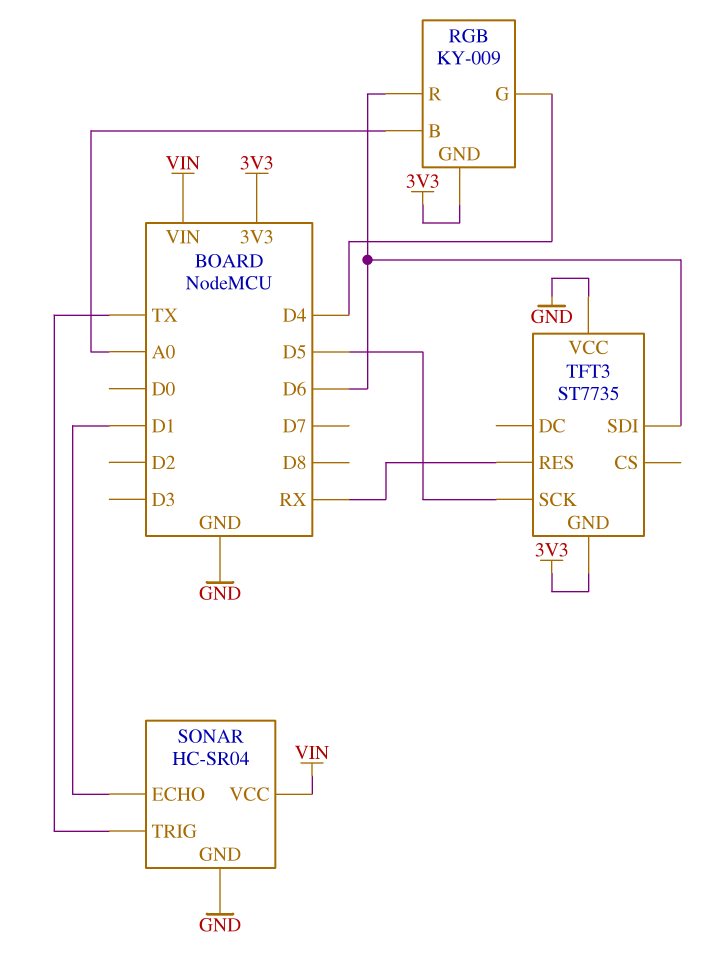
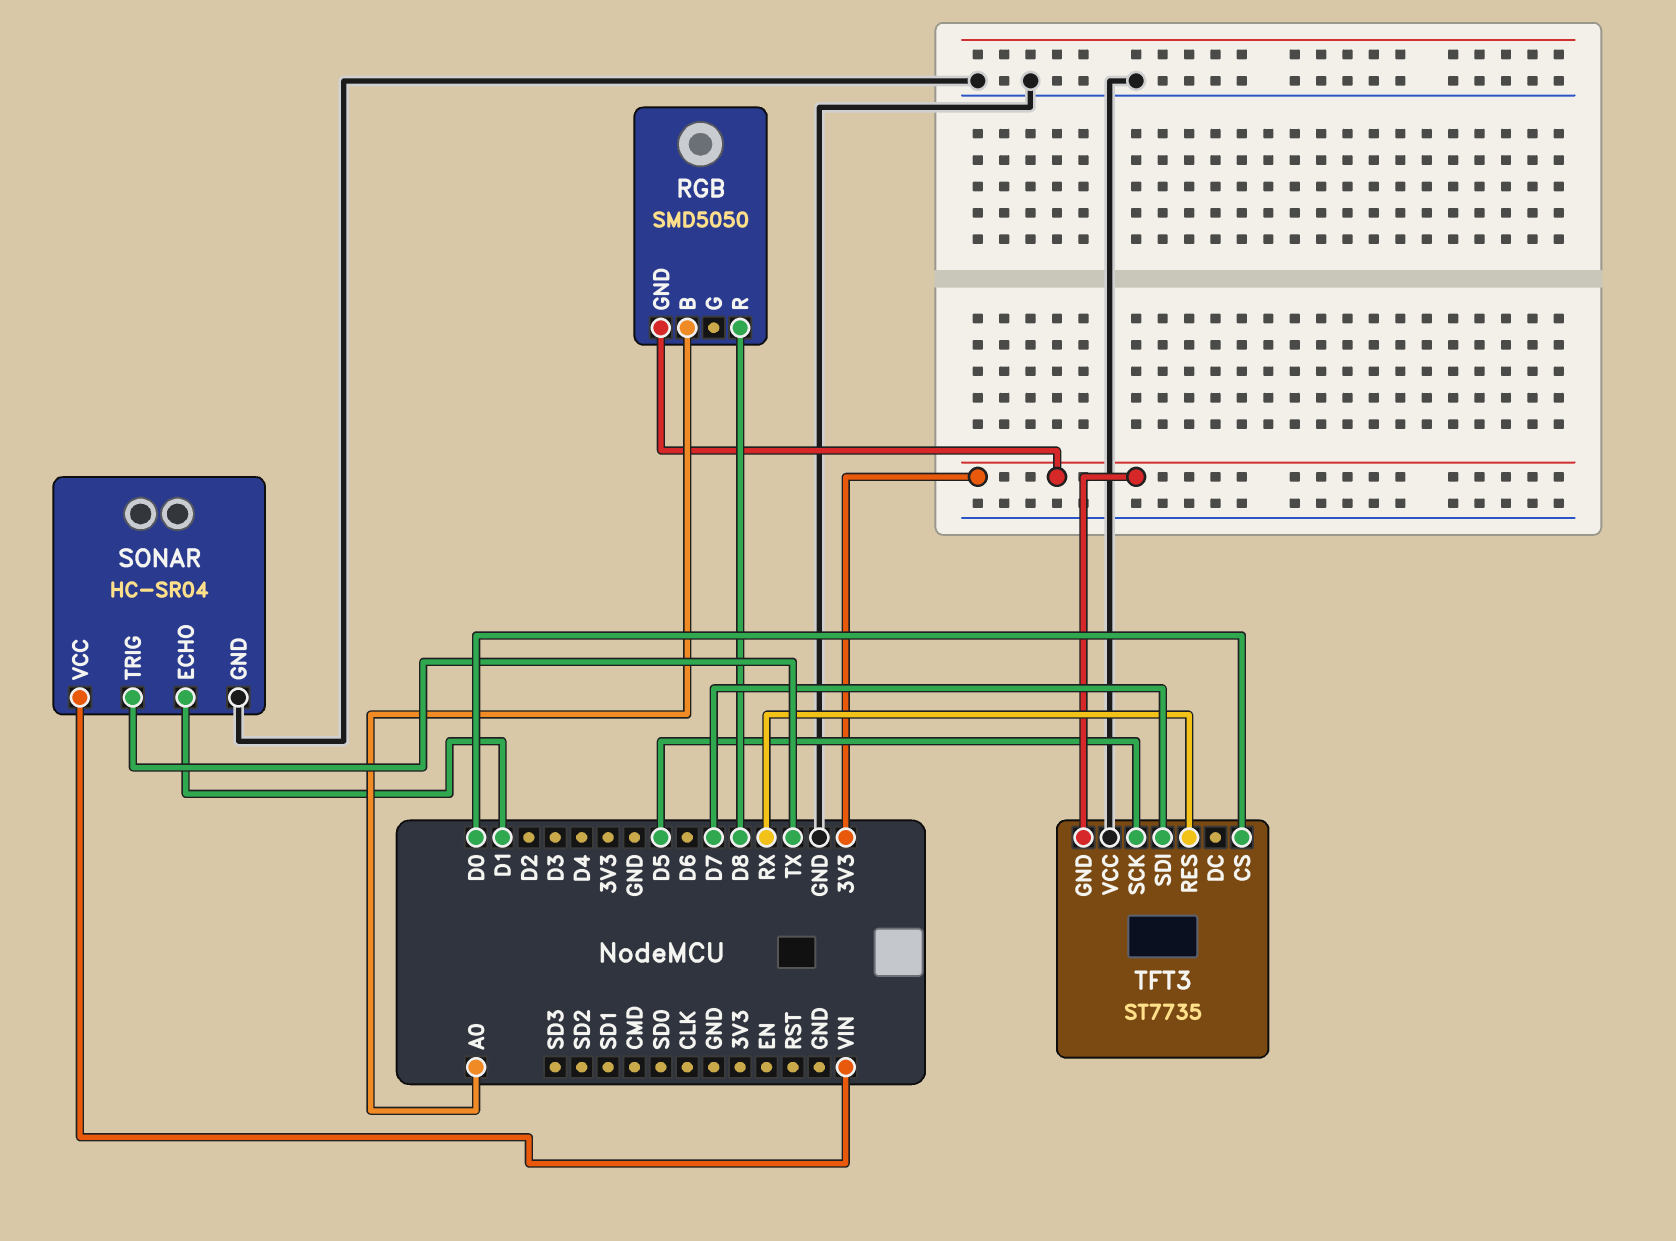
RGB: KY-009 -> SMD5050
RGB pin G: D4 -> none
RGB pin R: D6 -> D8
TFT3 pin CS: none -> D0
TFT3 pin SDI: D6 -> D7

